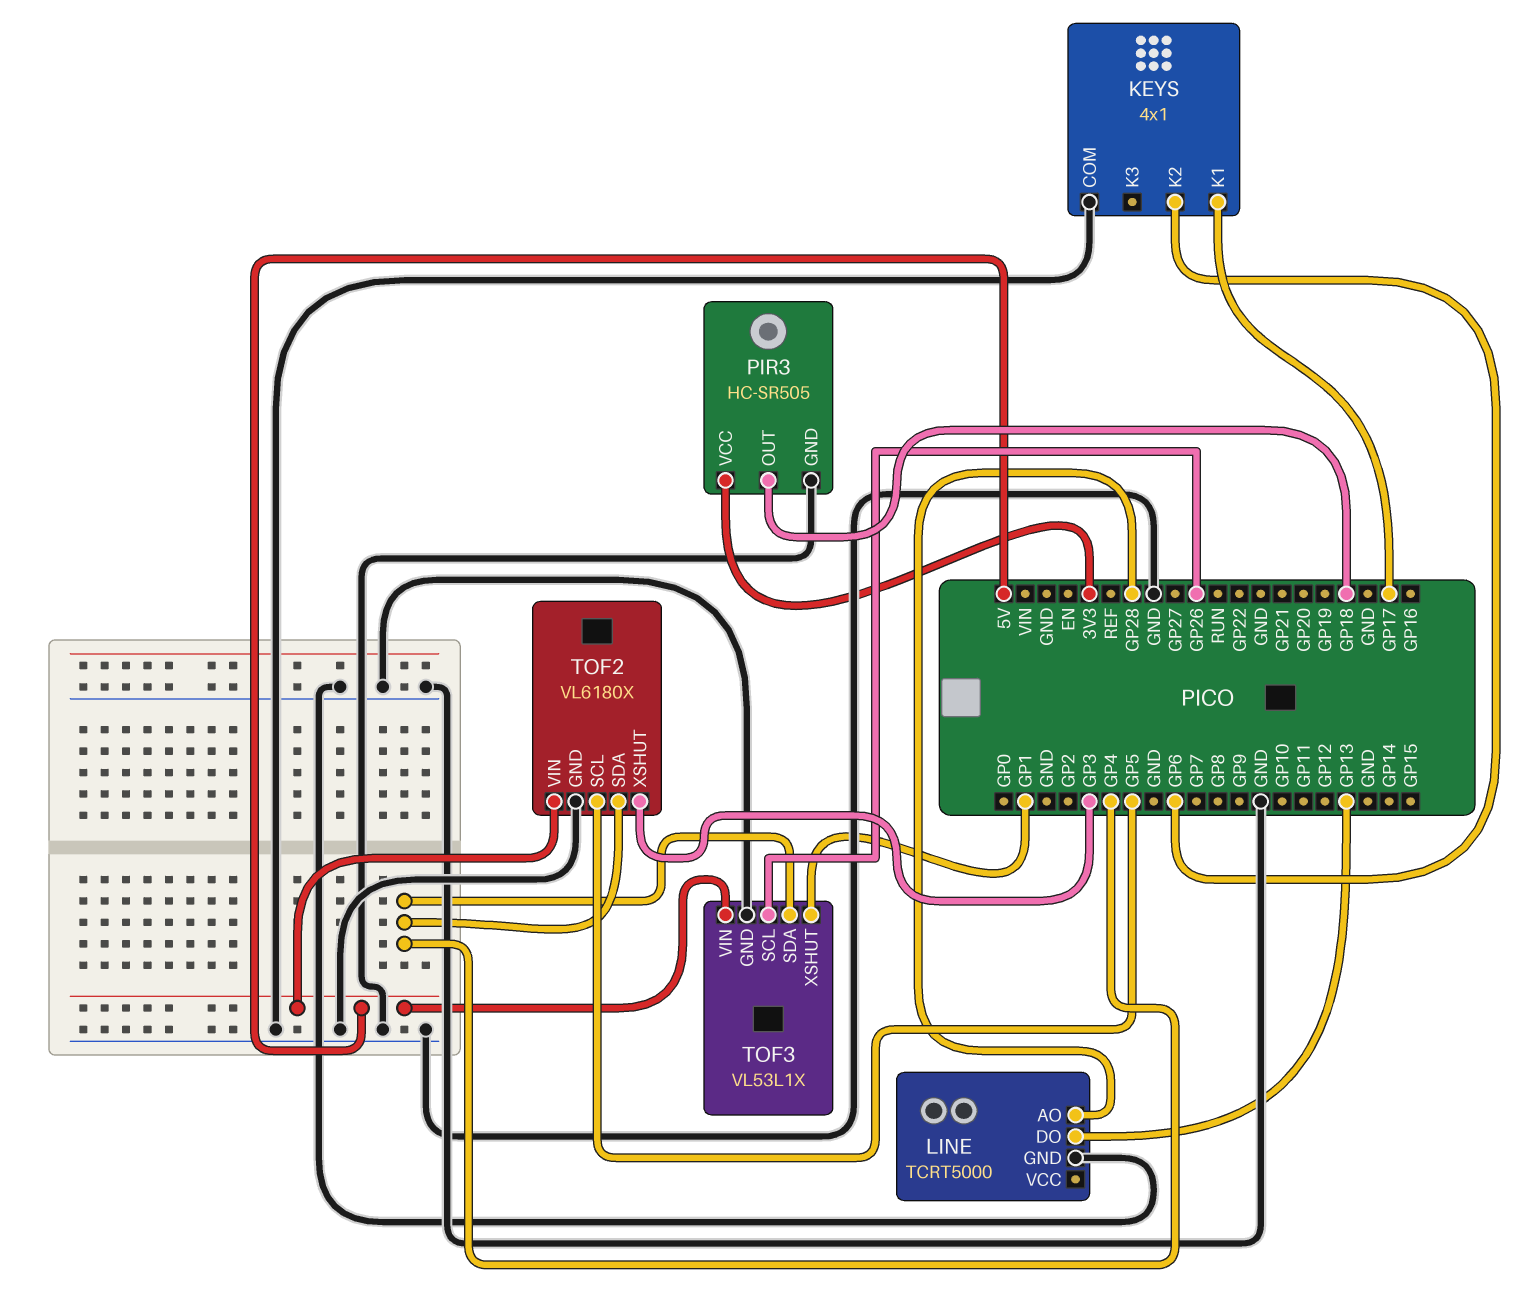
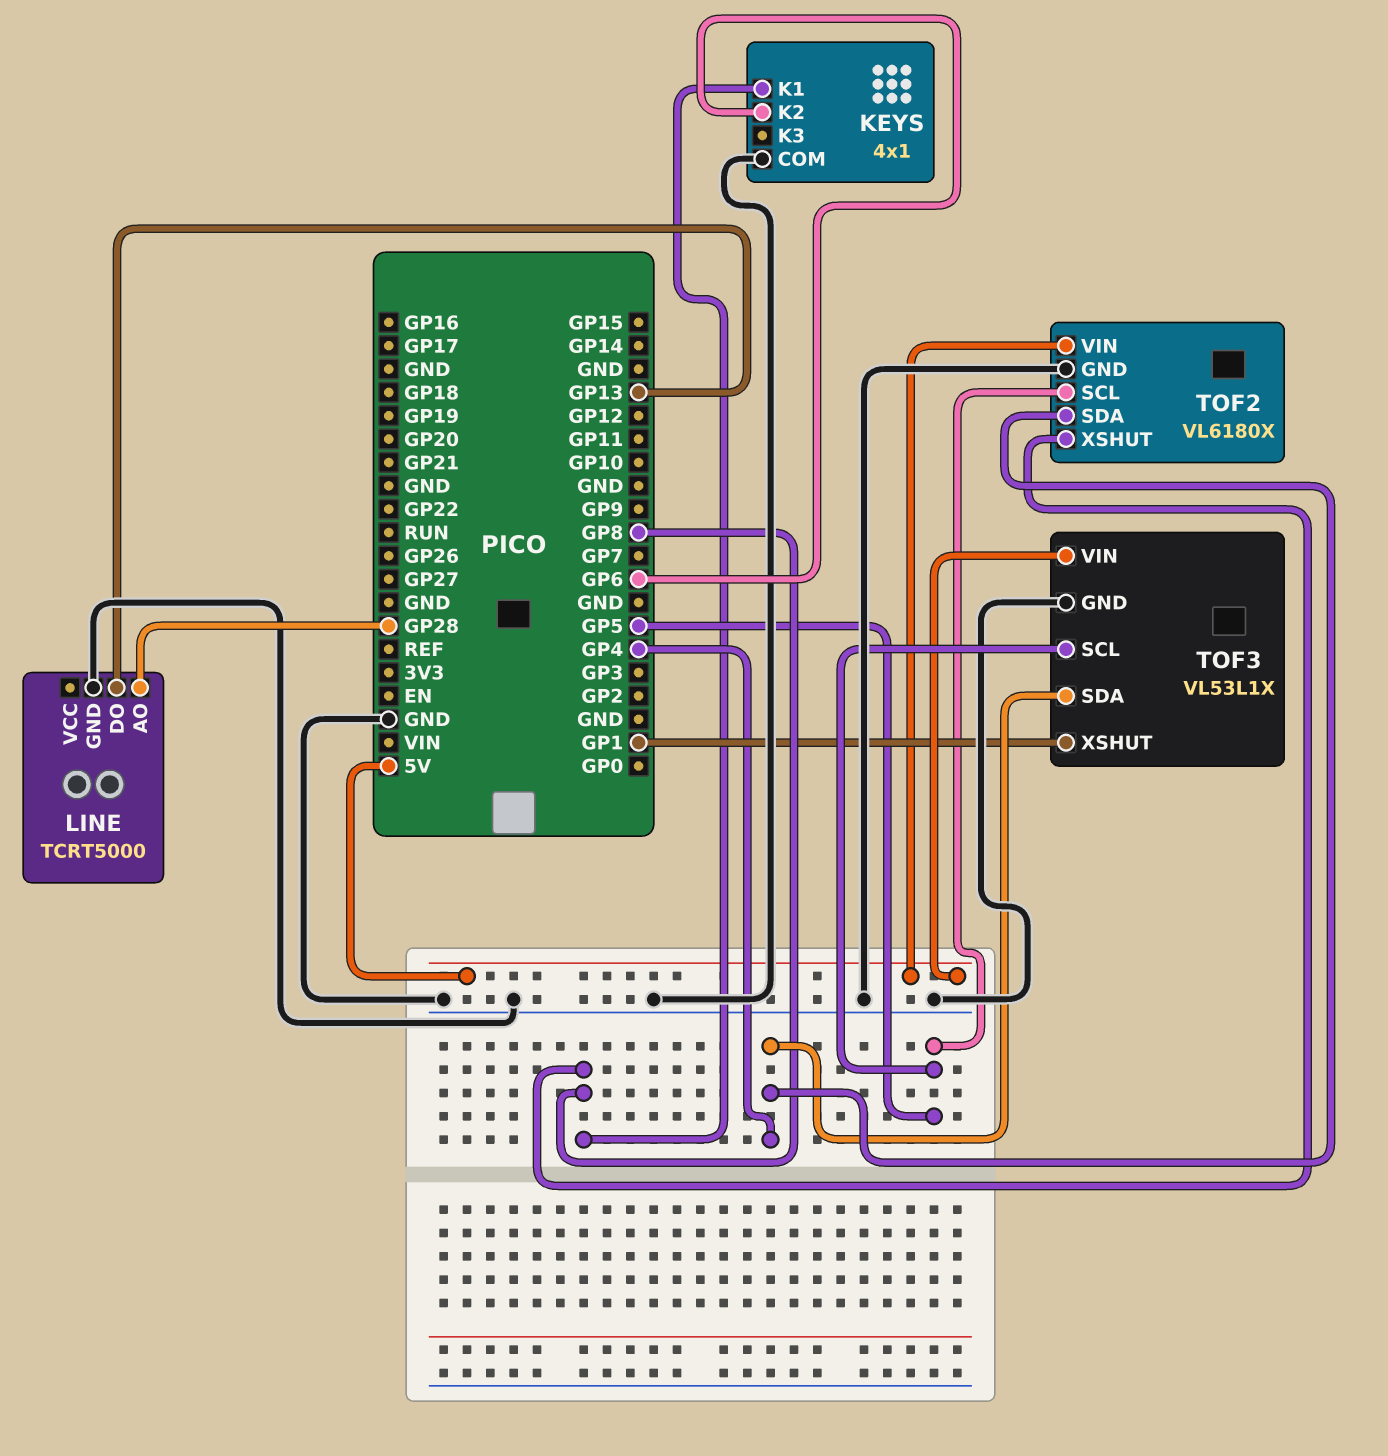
KEYS pin K1: GP17 -> GP8
PIR3: HC-SR505 -> none
PIR3 pin GND: GND -> none
PIR3 pin OUT: GP18 -> none
PIR3 pin VCC: 3V3 -> none
TOF2 pin XSHUT: GP3 -> GP8
TOF3 pin SCL: GP26 -> GP5

